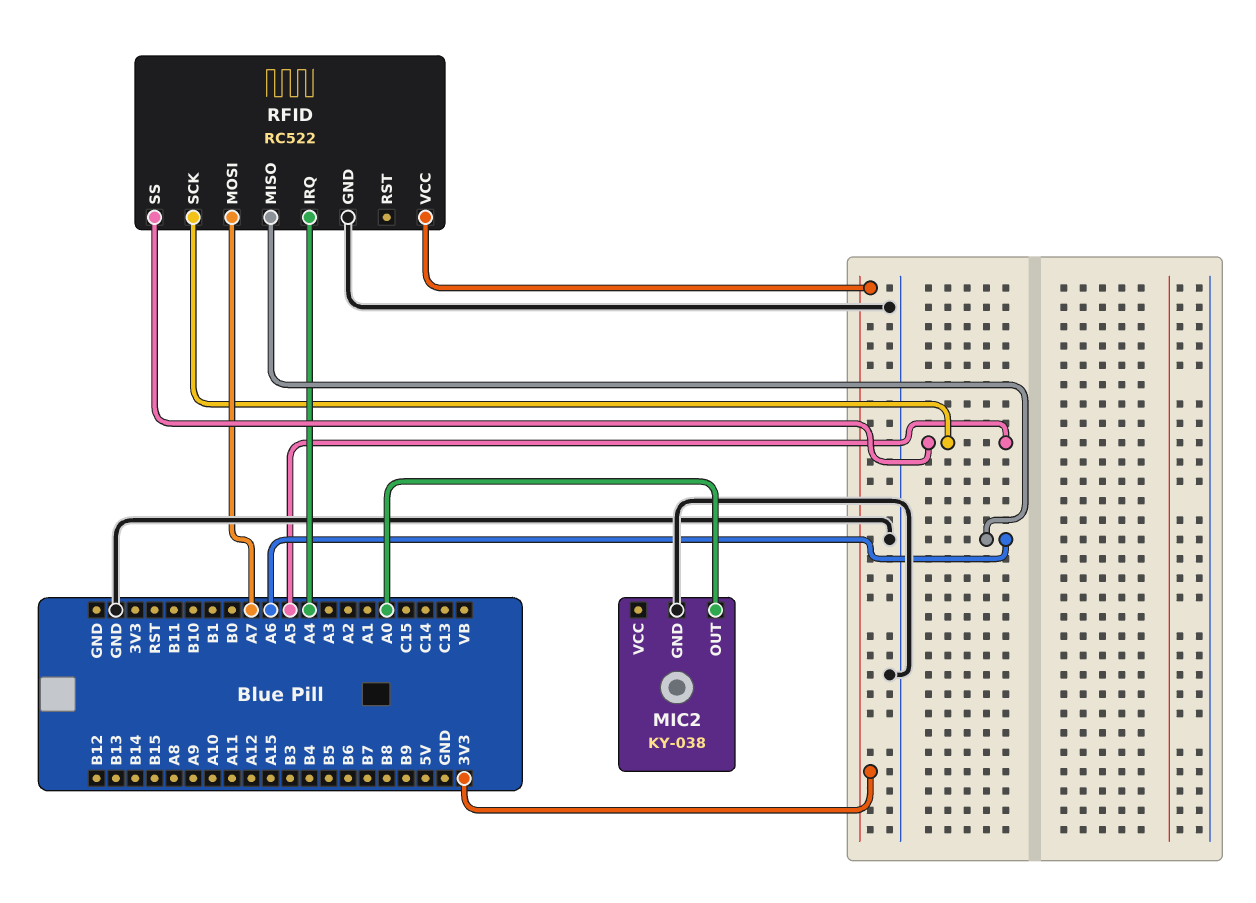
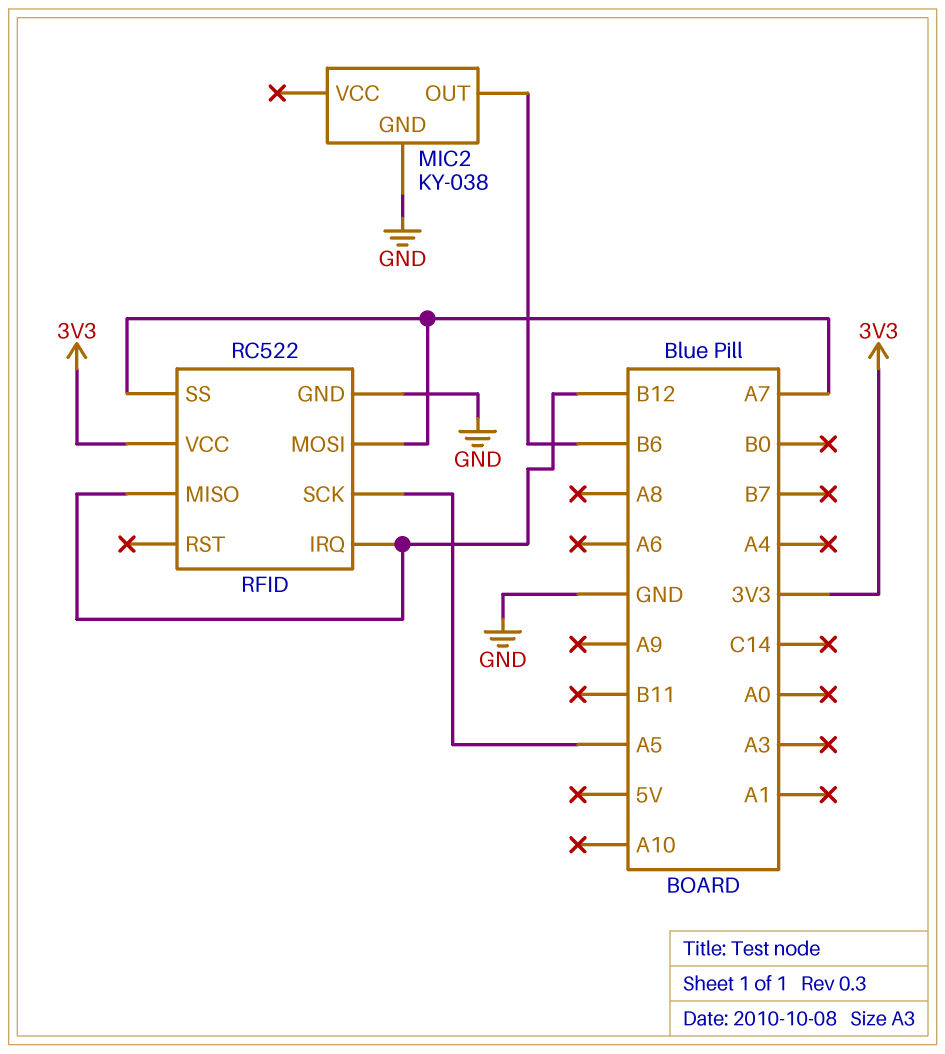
MIC2 pin OUT: A0 -> B6
RFID pin IRQ: A4 -> B12
RFID pin MISO: A6 -> B12
RFID pin SS: A5 -> A7

